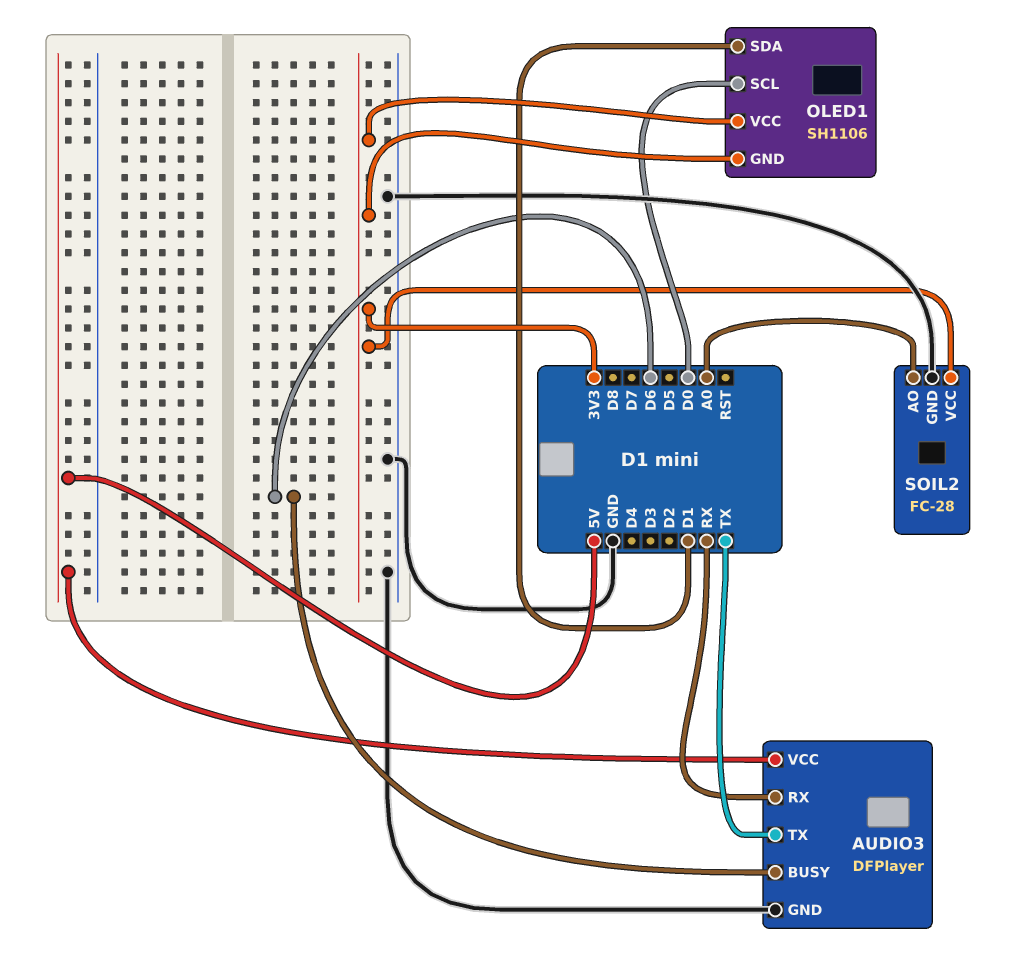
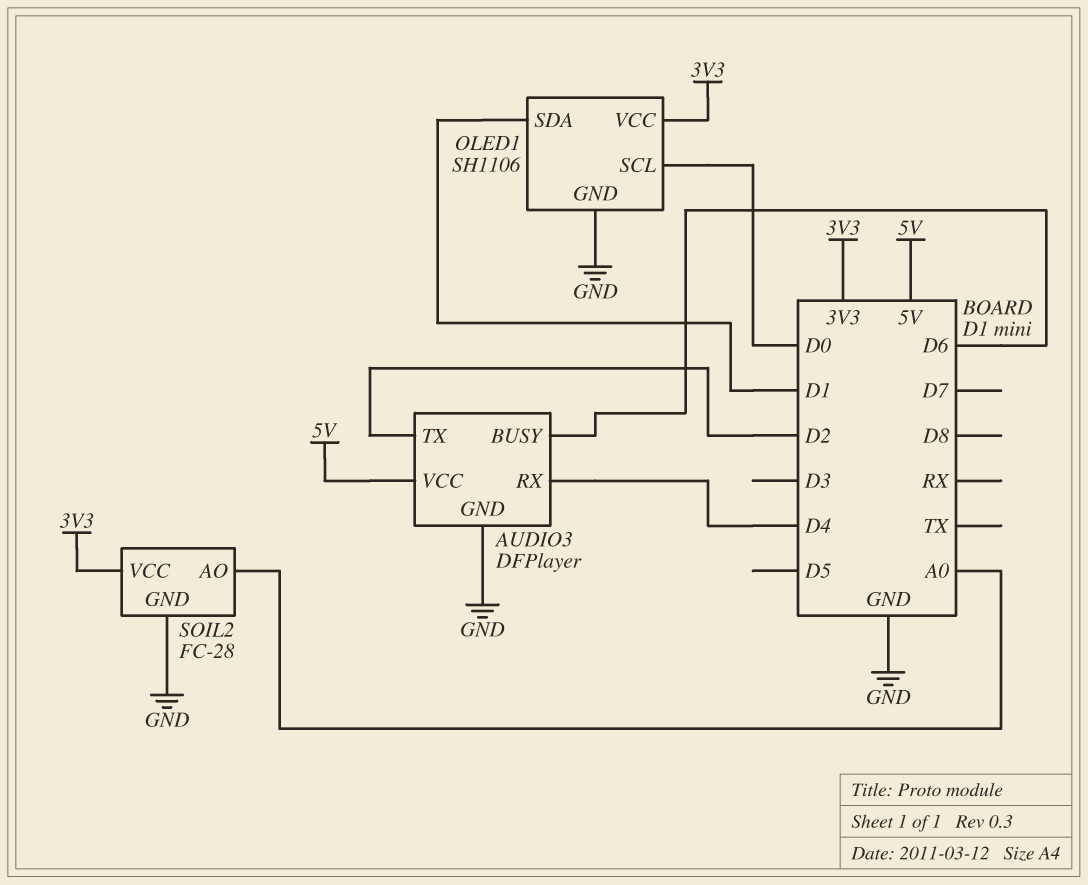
AUDIO3 pin RX: RX -> D4
AUDIO3 pin TX: TX -> D2
OLED1 pin GND: 3V3 -> GND

